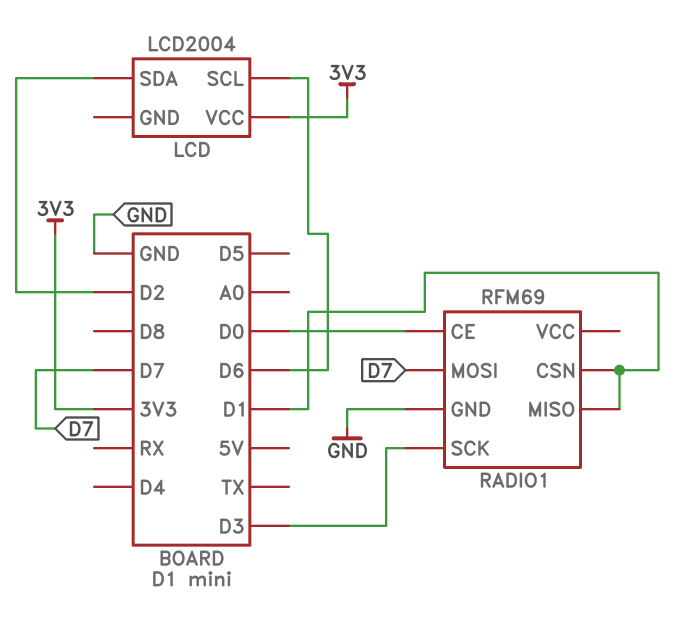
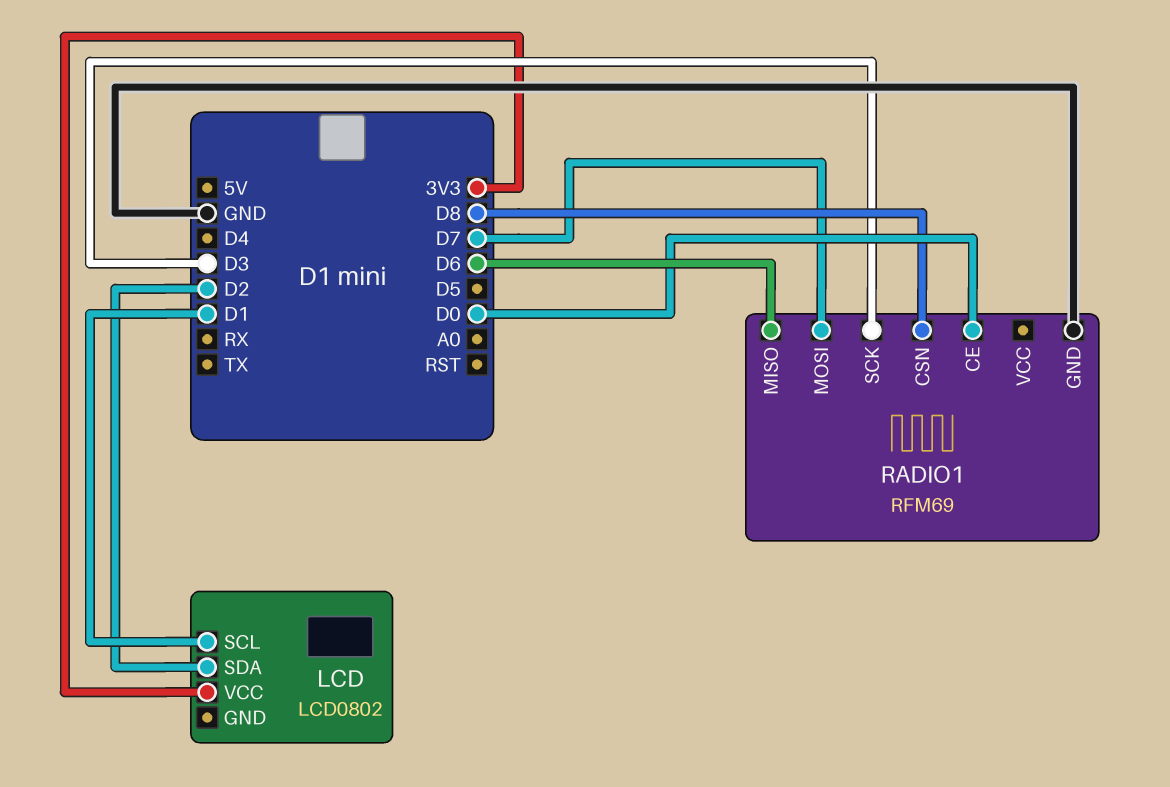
LCD: LCD2004 -> LCD0802
LCD pin SCL: D6 -> D1
RADIO1 pin CSN: D1 -> D8
RADIO1 pin MISO: D1 -> D6

